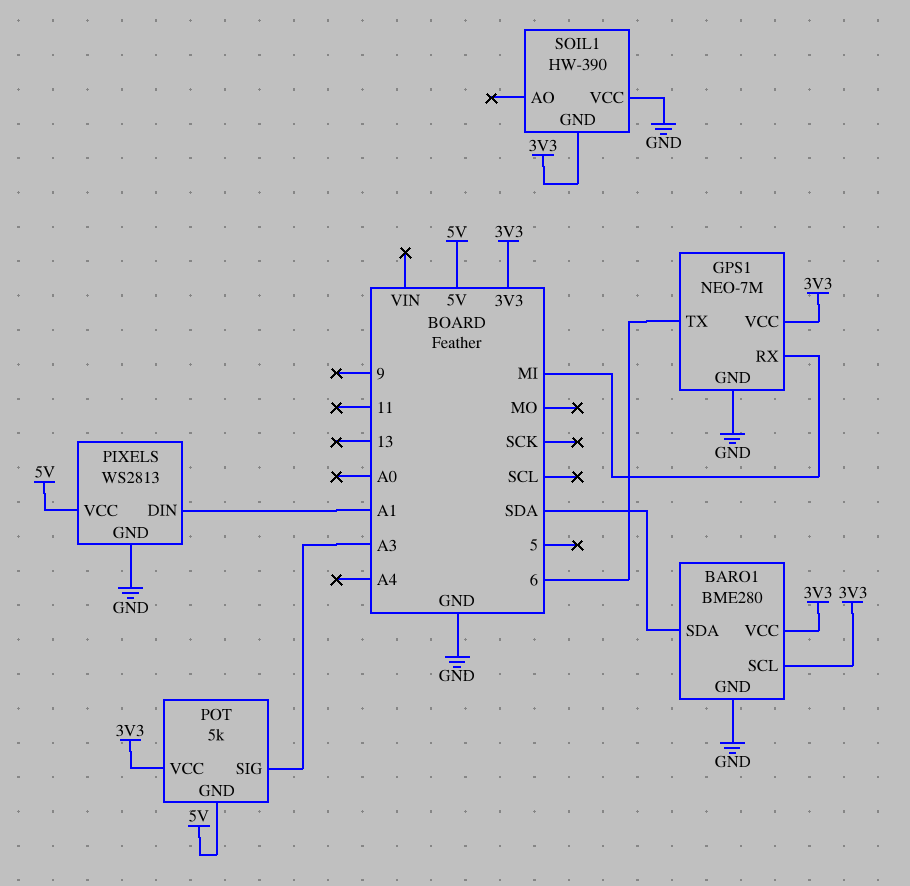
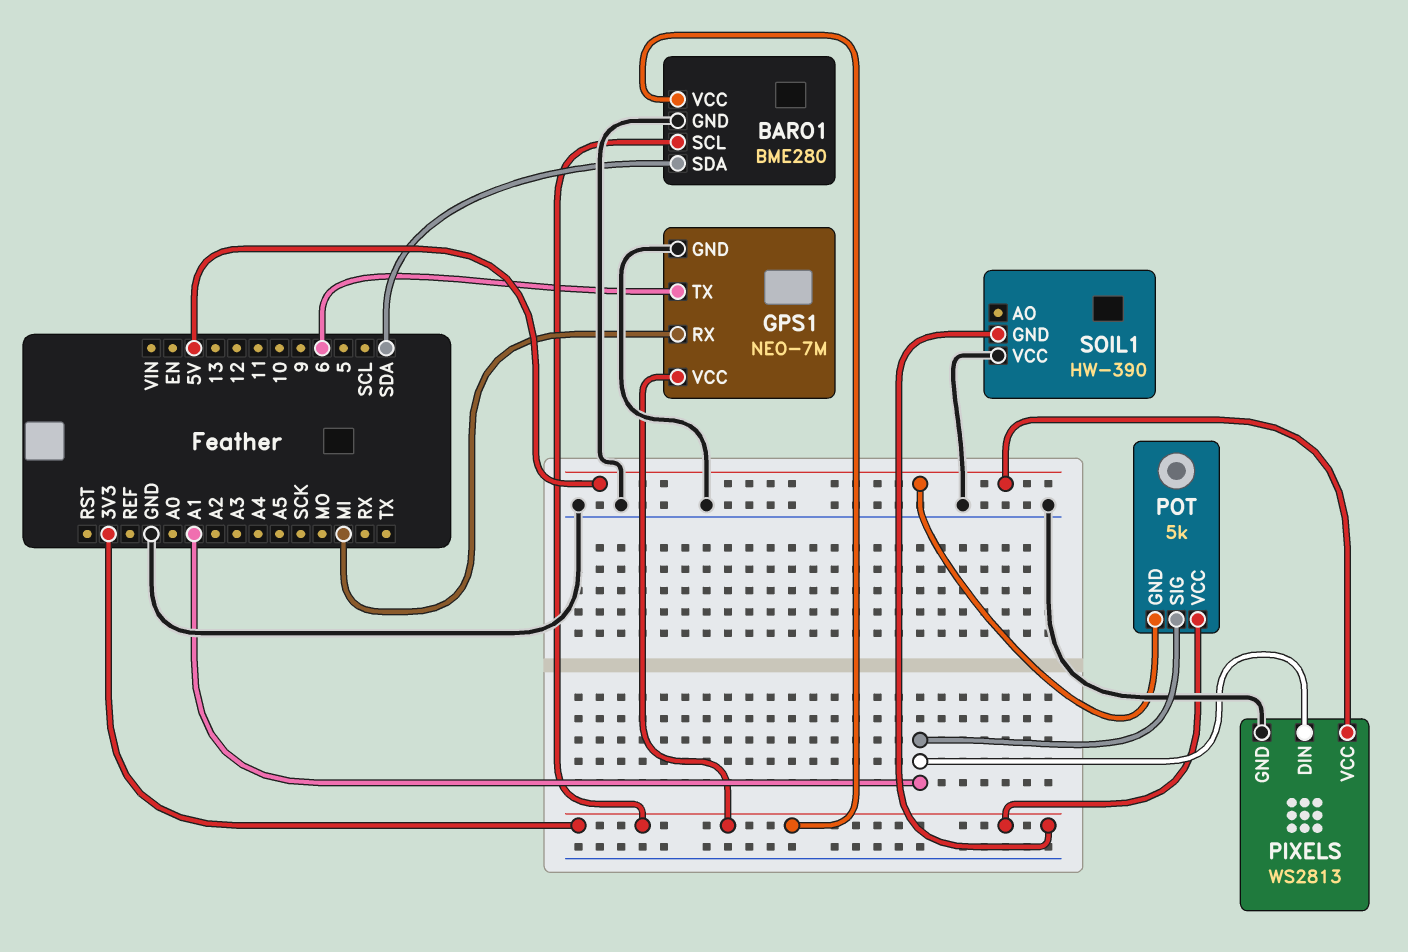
POT pin SIG: A3 -> A1

